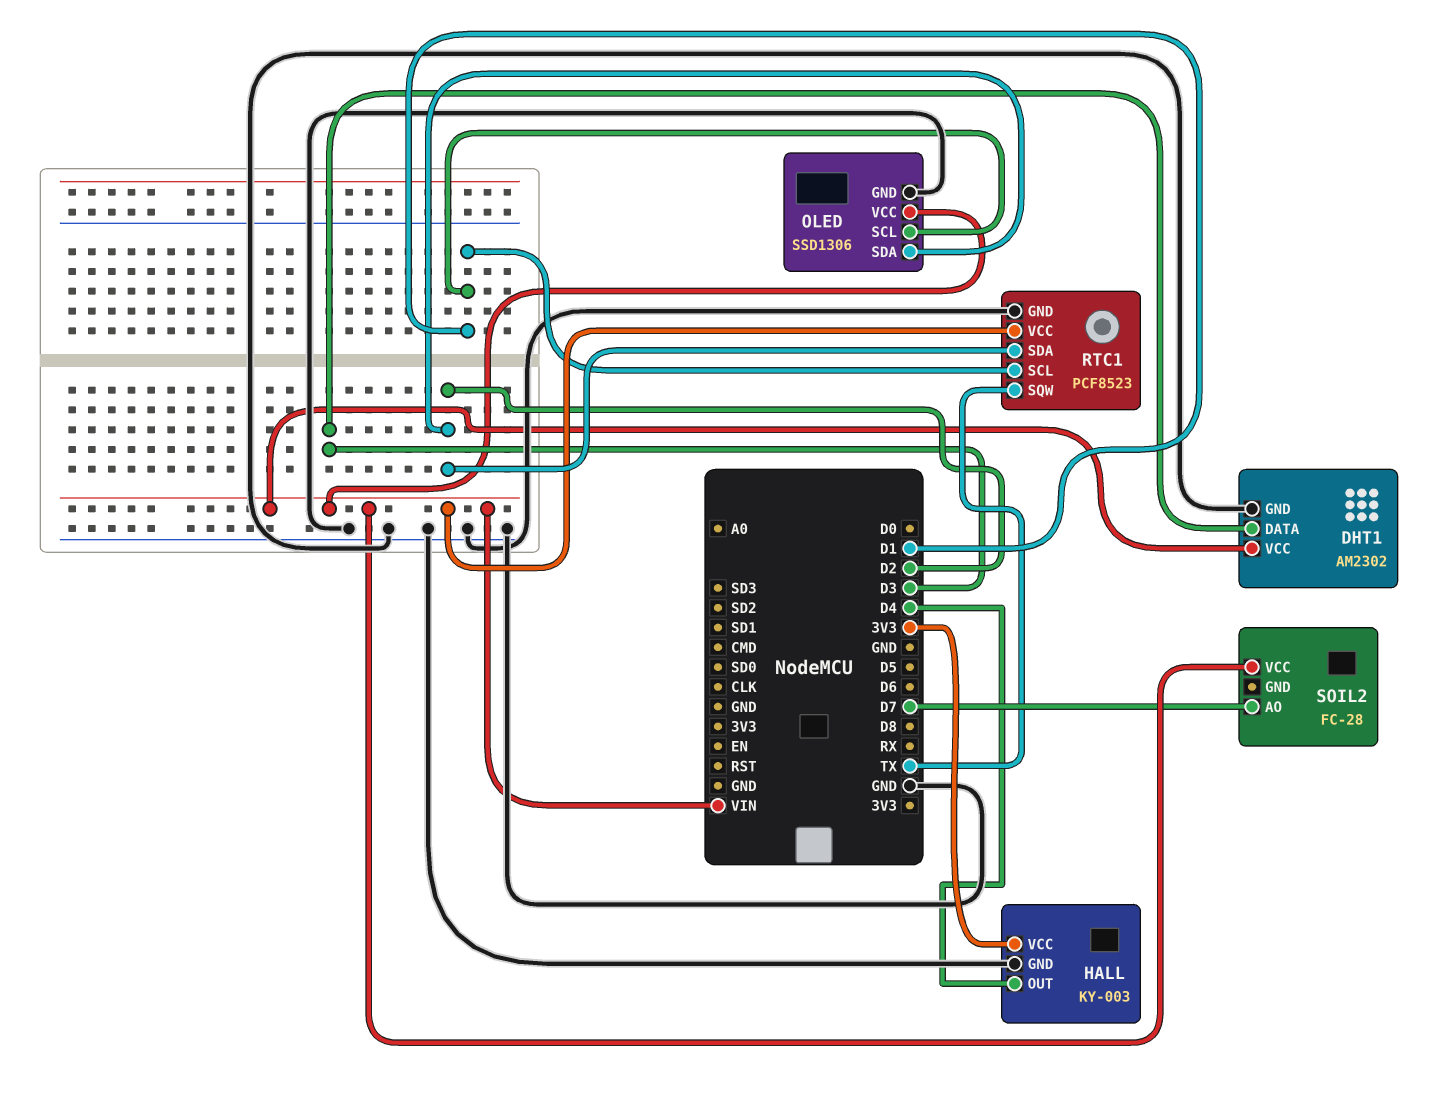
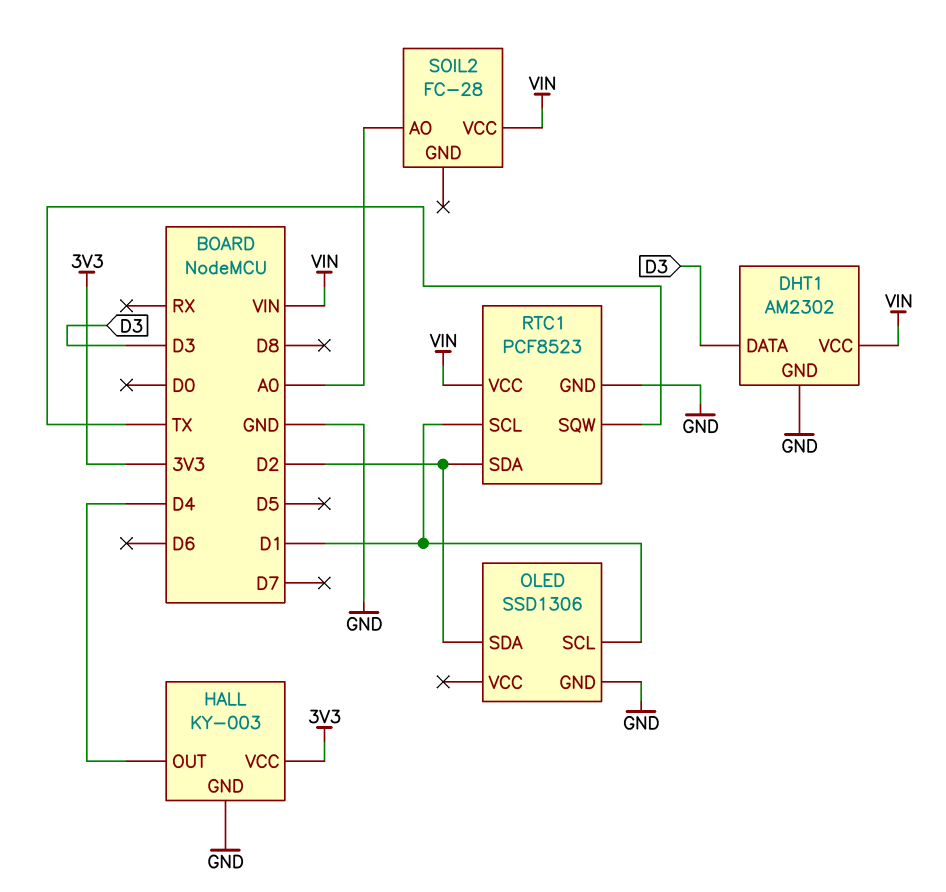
OLED pin VCC: VIN -> none
SOIL2 pin AO: D7 -> A0

